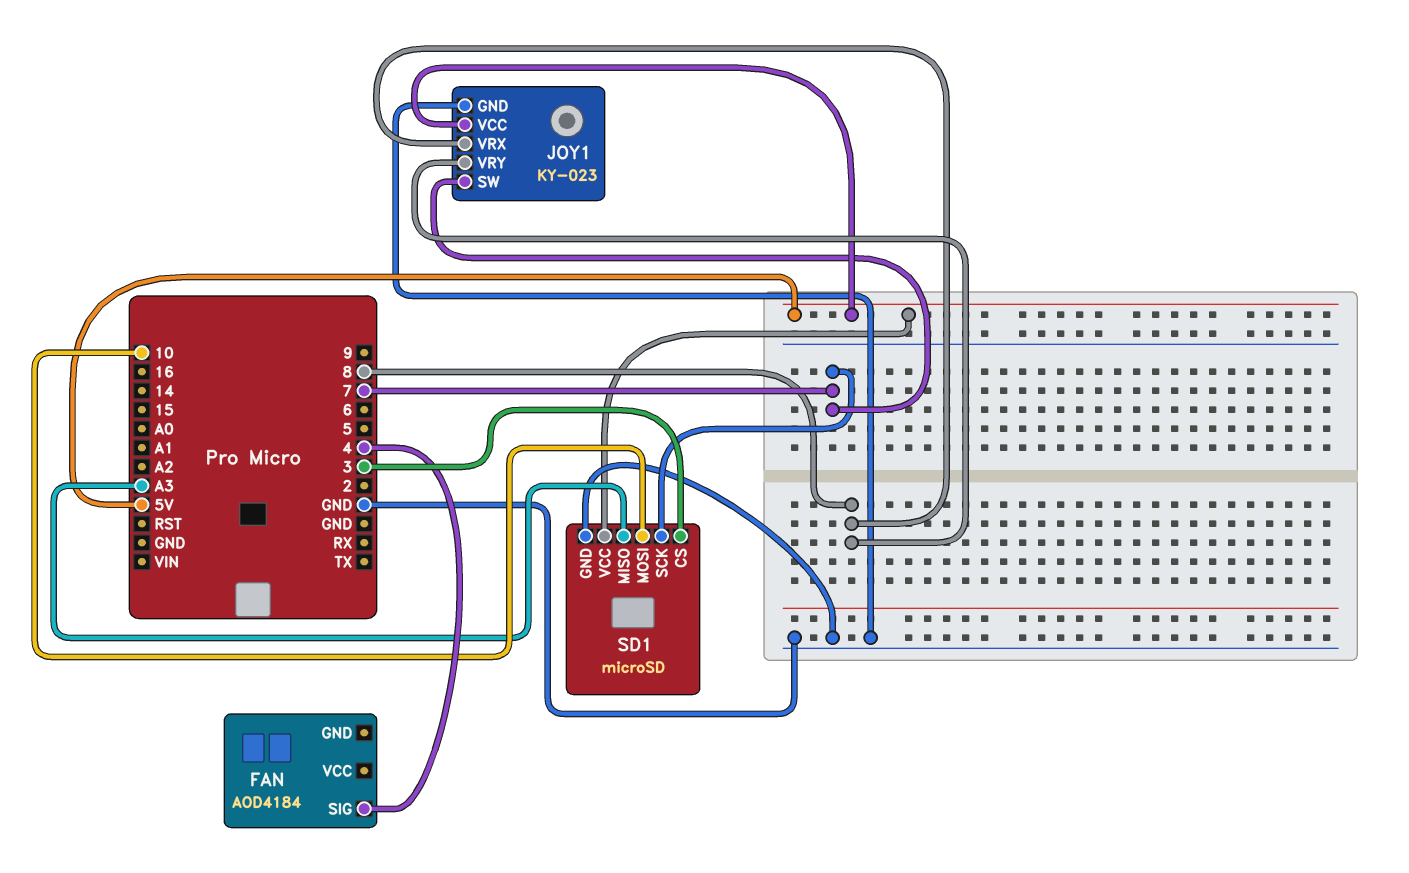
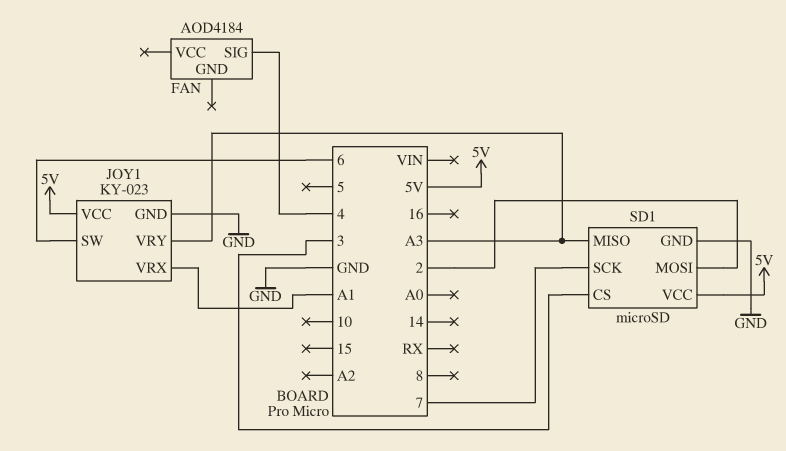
JOY1 pin SW: 7 -> 6
JOY1 pin VRX: 8 -> A1
JOY1 pin VRY: 8 -> A3
SD1 pin MOSI: 10 -> 2

